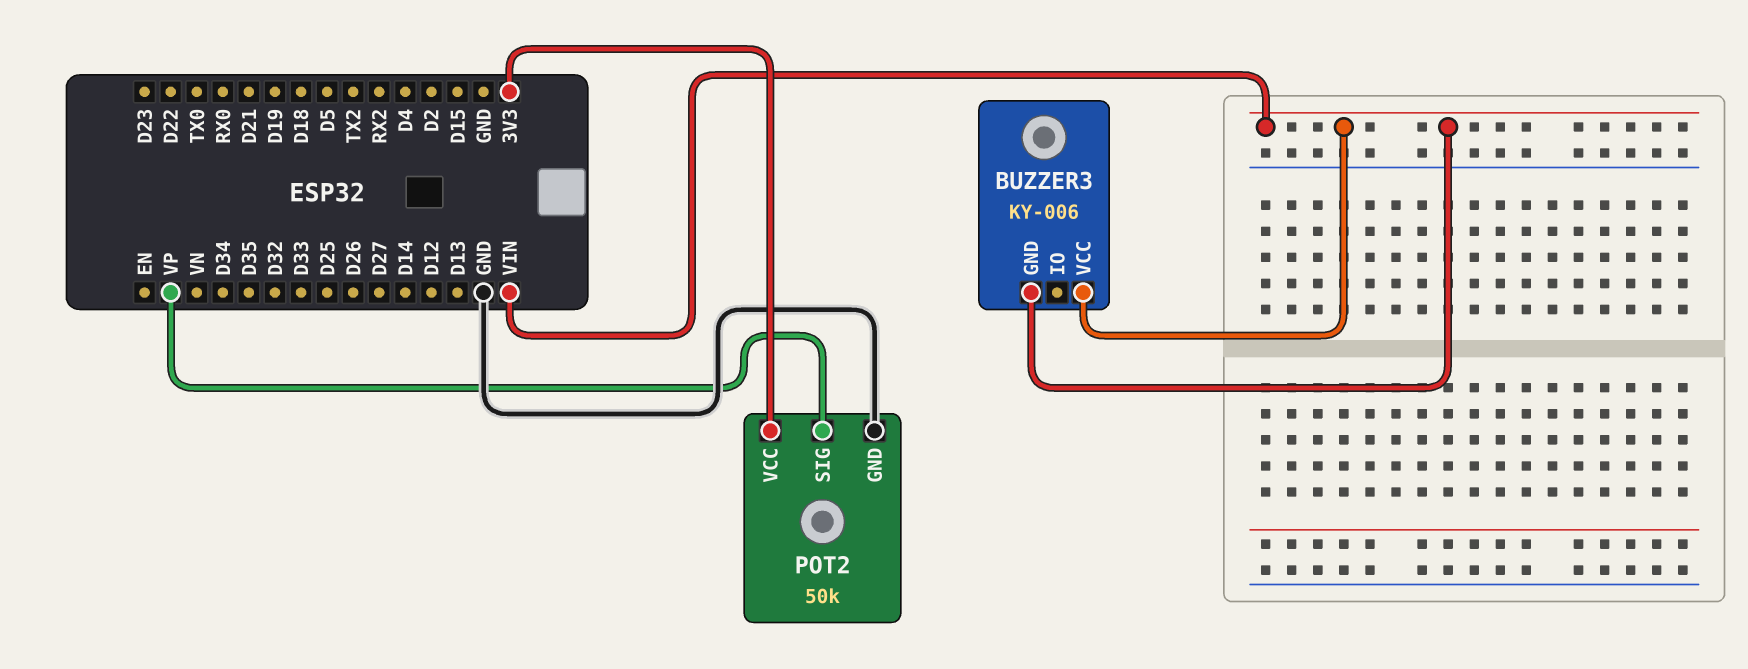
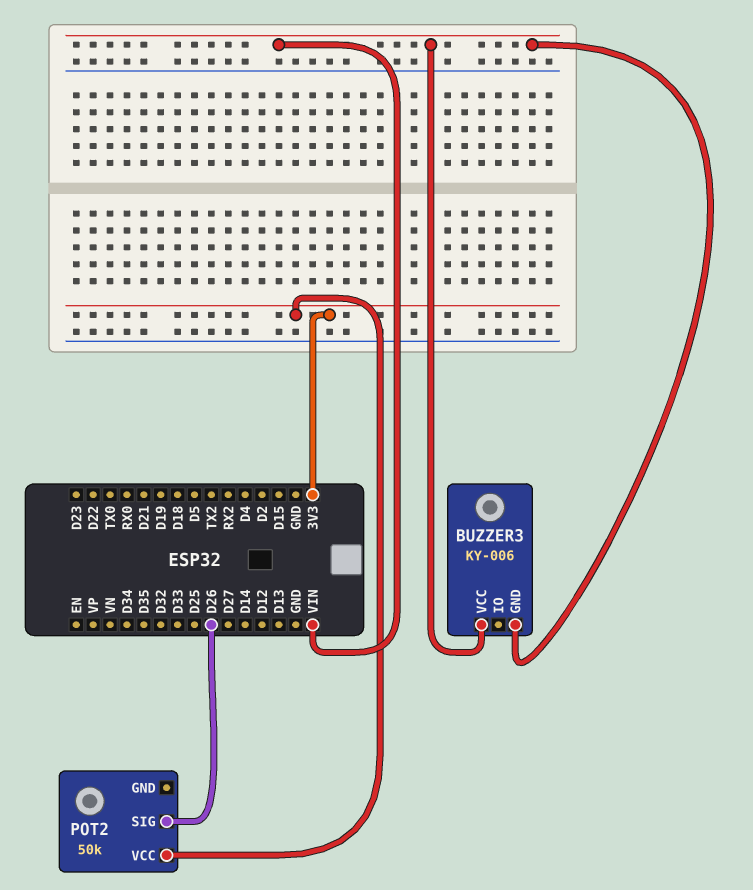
POT2 pin GND: GND -> none
POT2 pin SIG: VP -> D26

